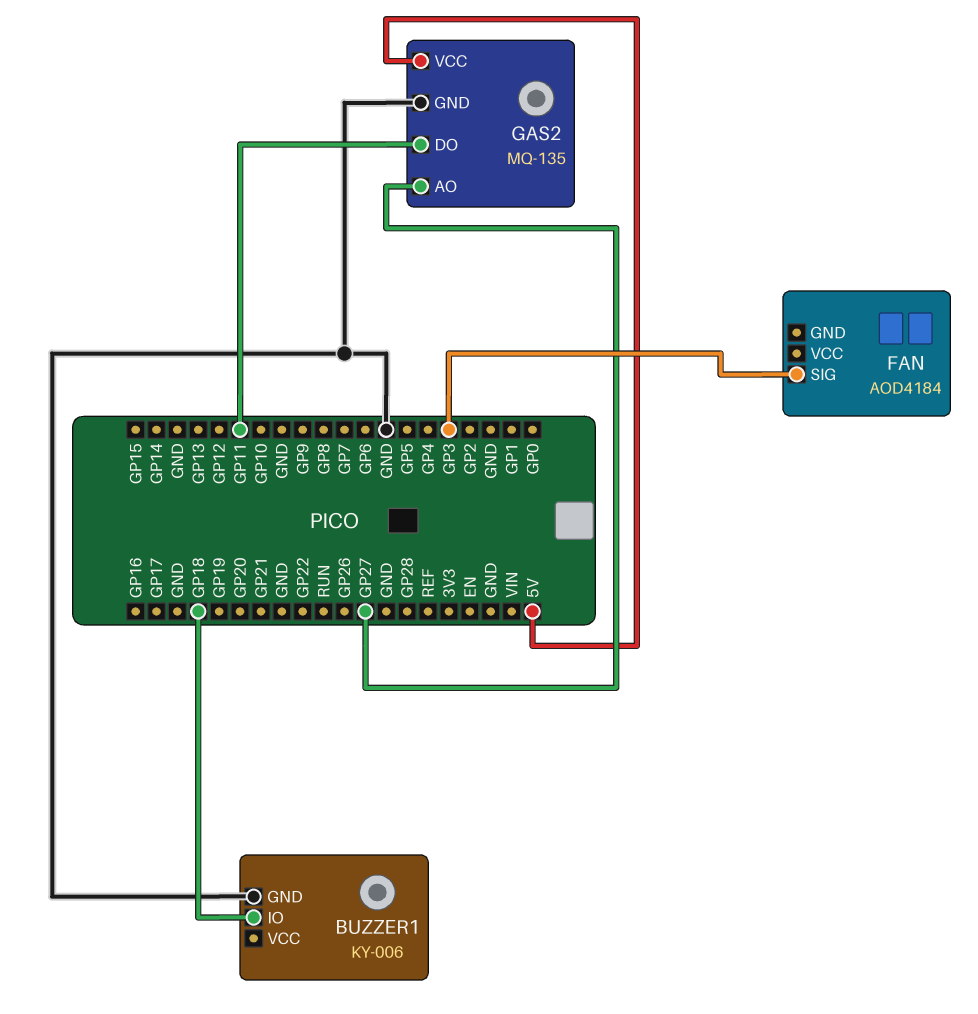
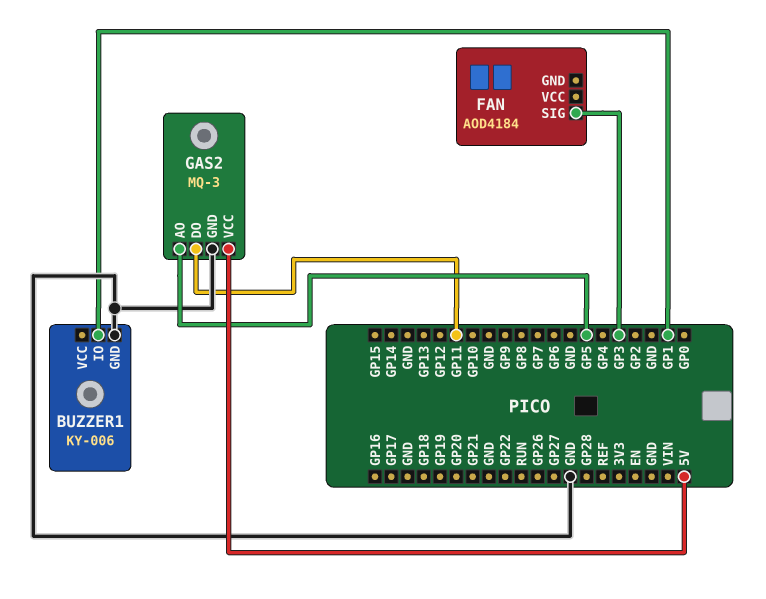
BUZZER1 pin IO: GP18 -> GP1
GAS2: MQ-135 -> MQ-3
GAS2 pin AO: GP27 -> GP5

